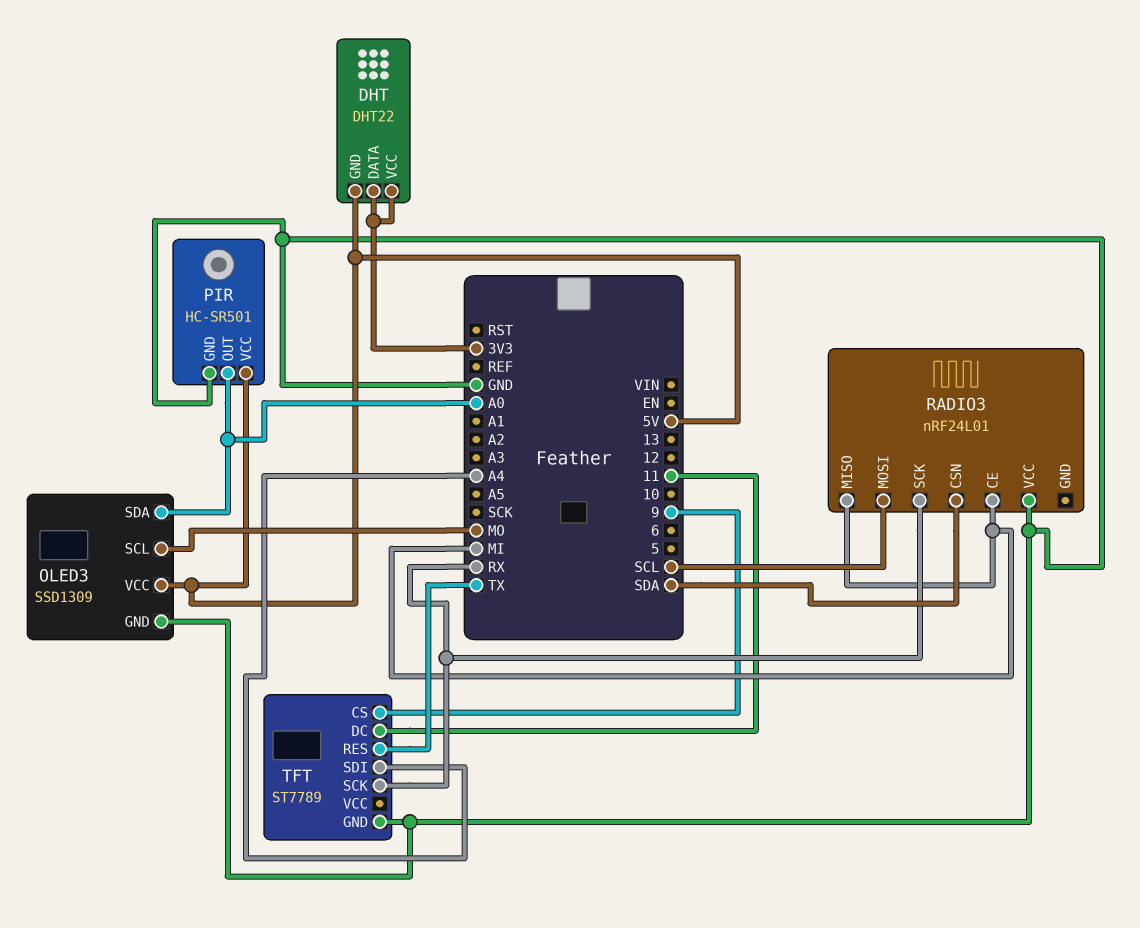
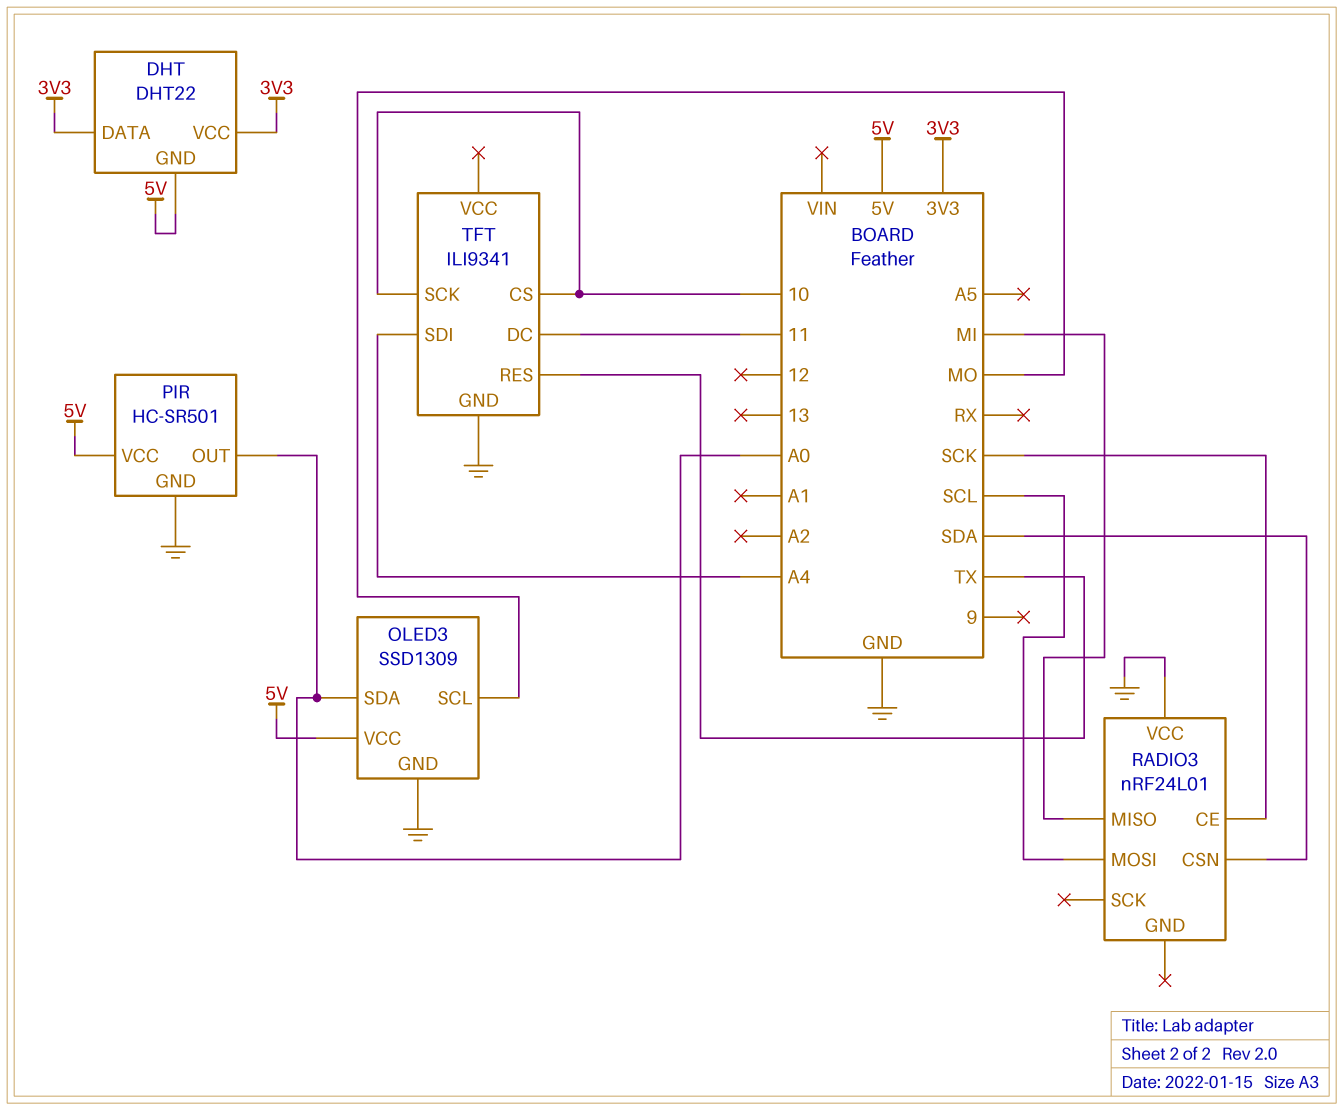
RADIO3 pin CE: MI -> SCK
RADIO3 pin SCK: RX -> none
TFT: ST7789 -> ILI9341
TFT pin CS: 9 -> 10
TFT pin SCK: RX -> 10

